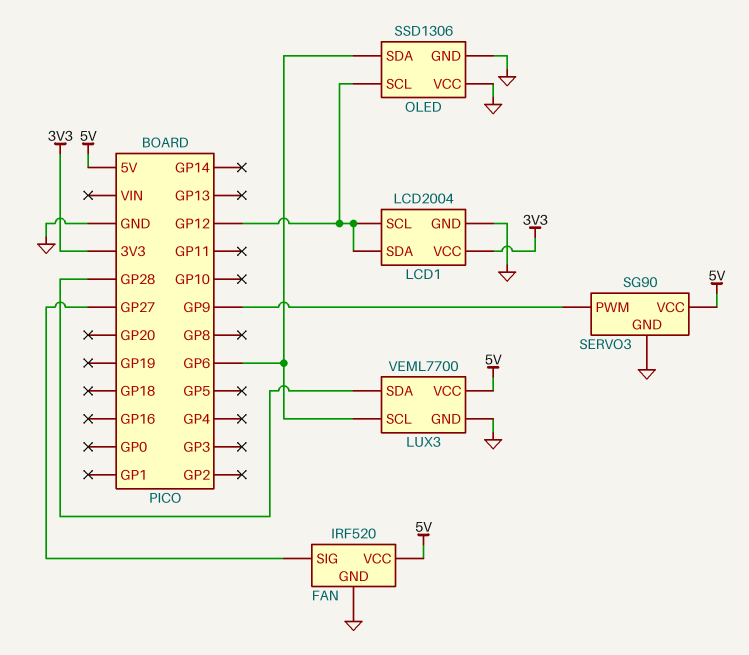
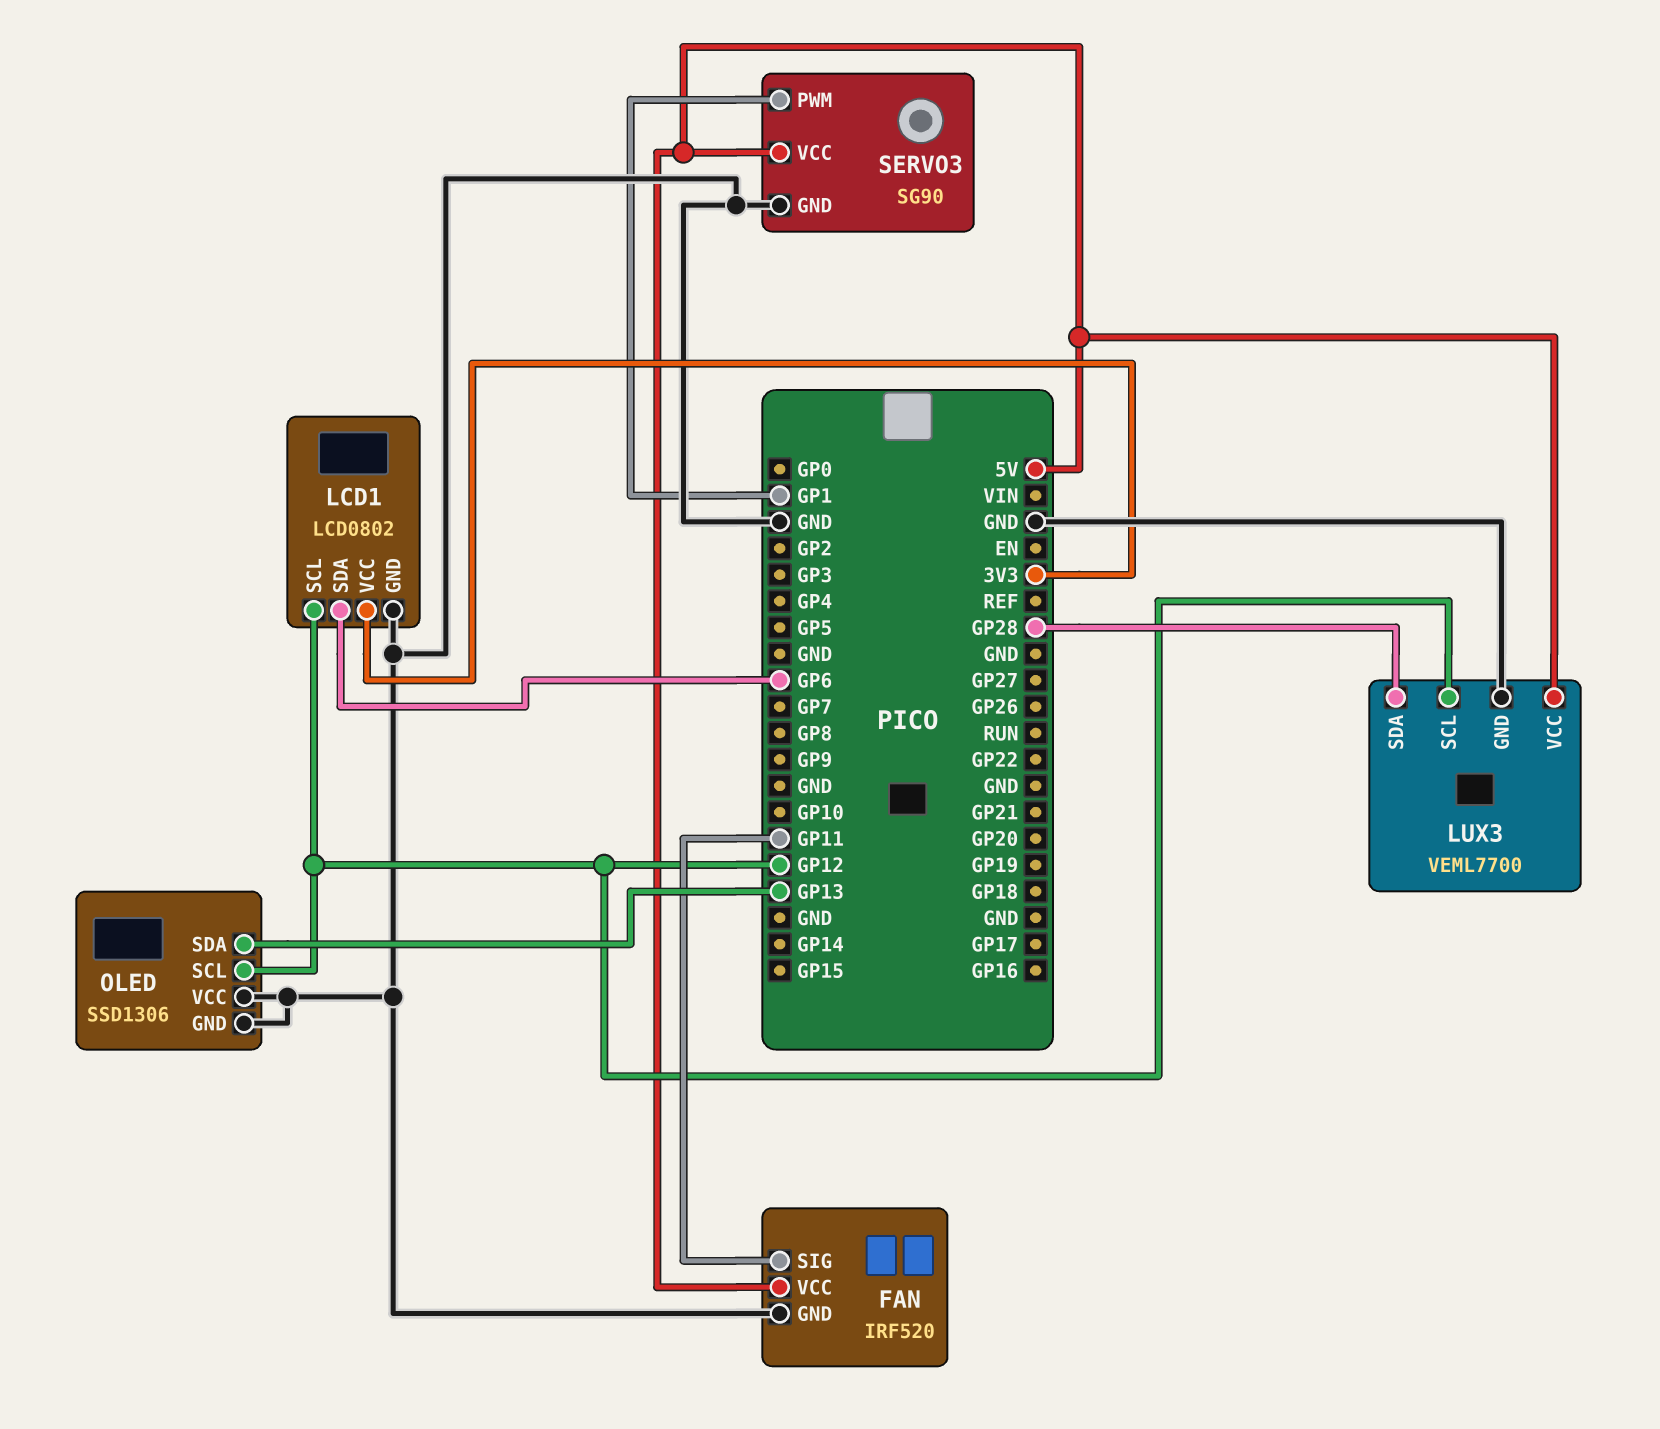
FAN pin SIG: GP27 -> GP11
LCD1: LCD2004 -> LCD0802
LCD1 pin SDA: GP12 -> GP6
LUX3 pin SCL: GP6 -> GP12
OLED pin SDA: GP6 -> GP13
SERVO3 pin PWM: GP9 -> GP1

